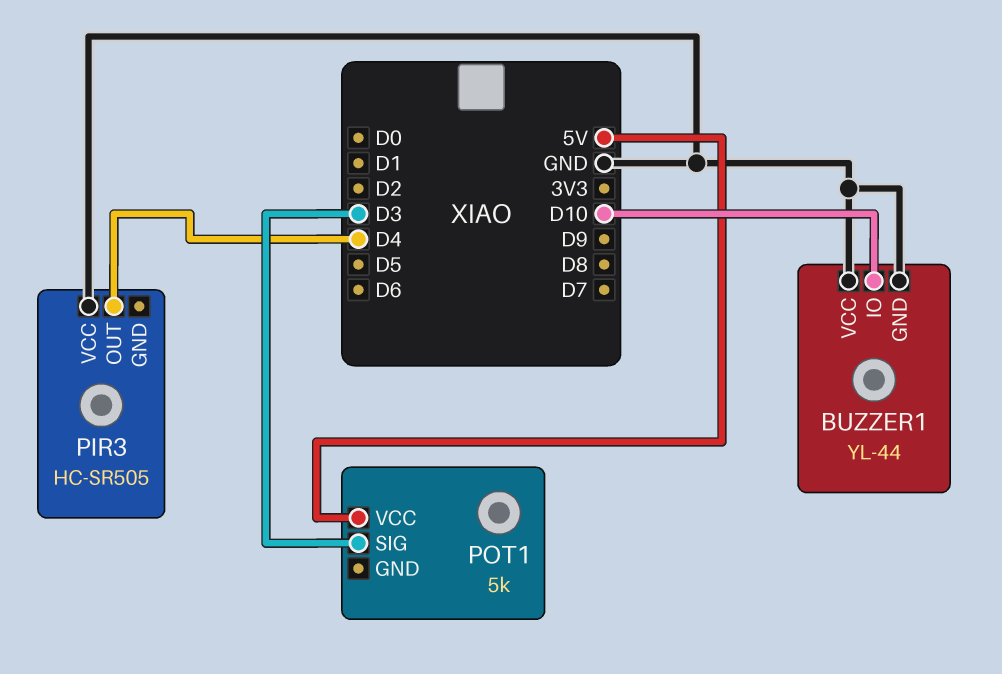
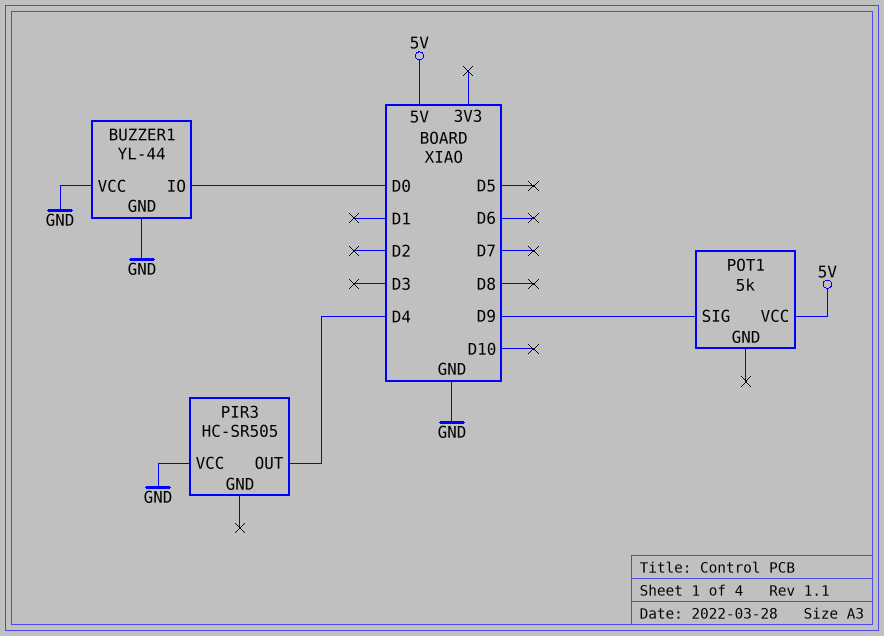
BUZZER1 pin IO: D10 -> D0
POT1 pin SIG: D3 -> D9

